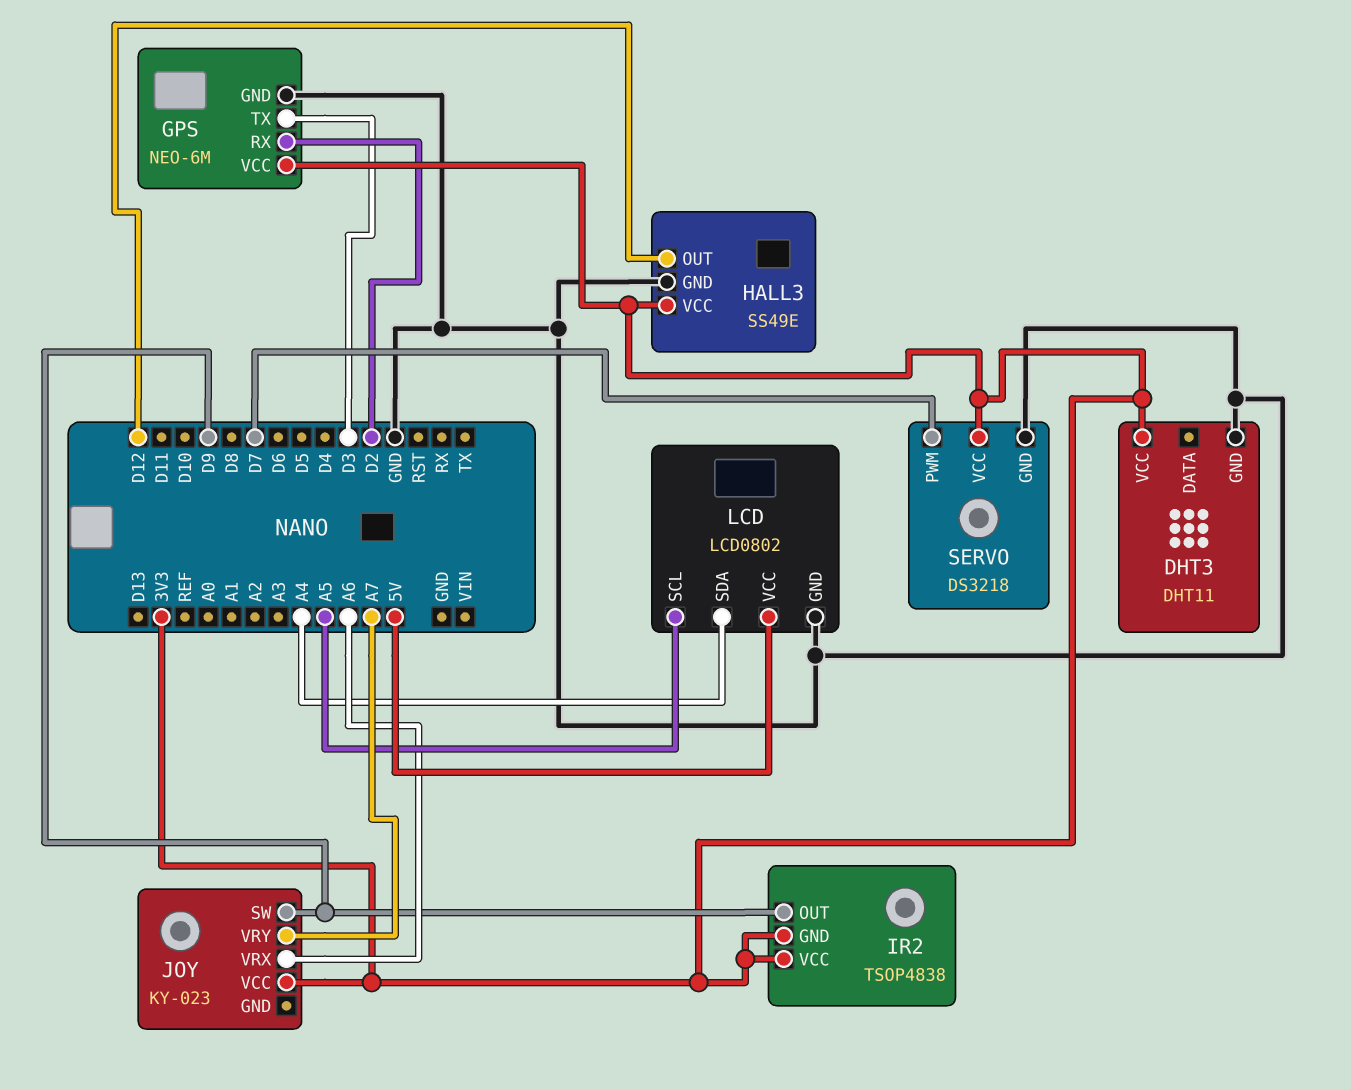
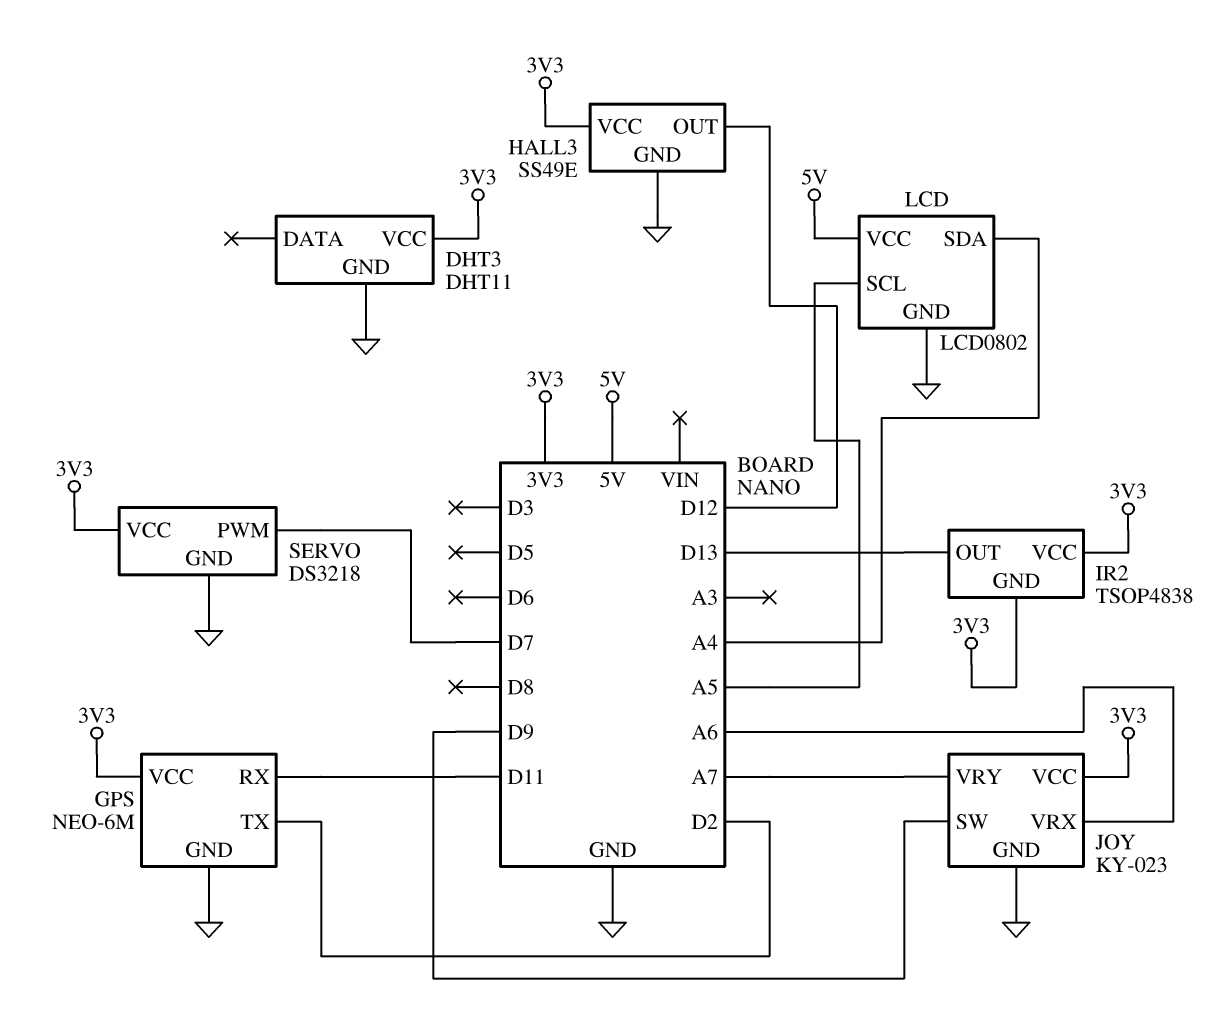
GPS pin RX: D2 -> D11
GPS pin TX: D3 -> D2
IR2 pin OUT: D9 -> D13
JOY pin GND: none -> GND

